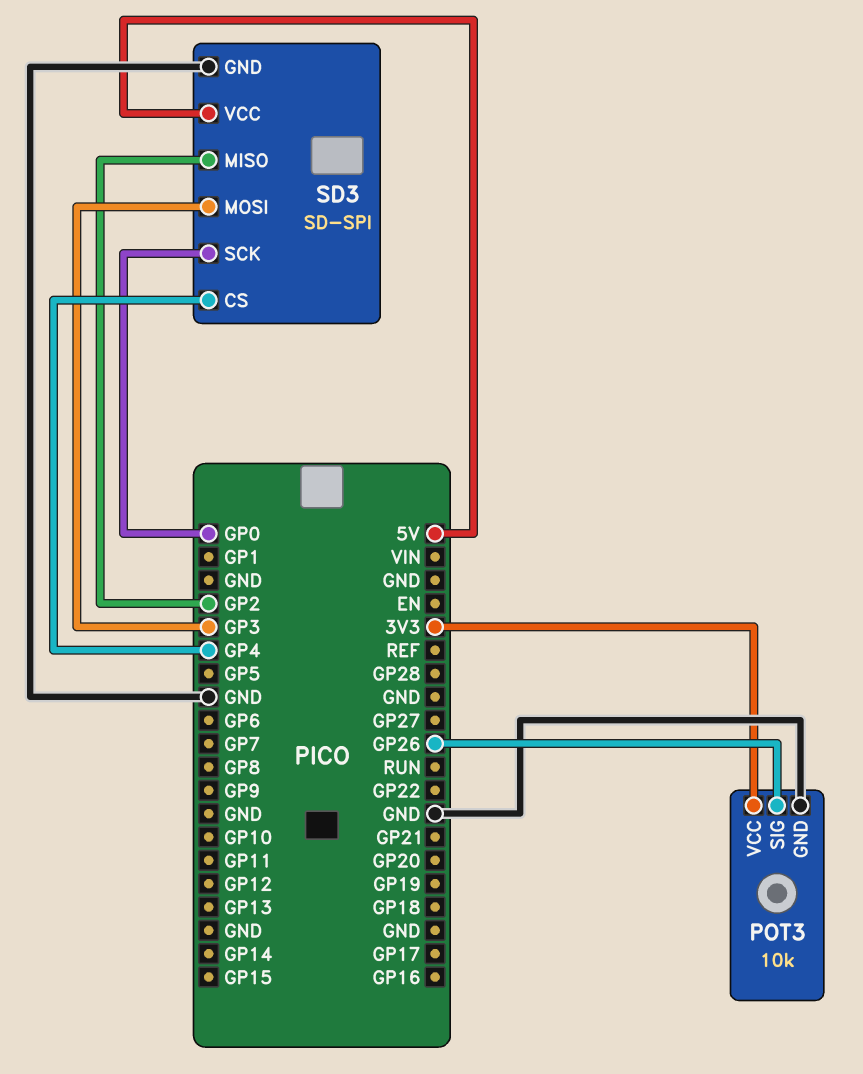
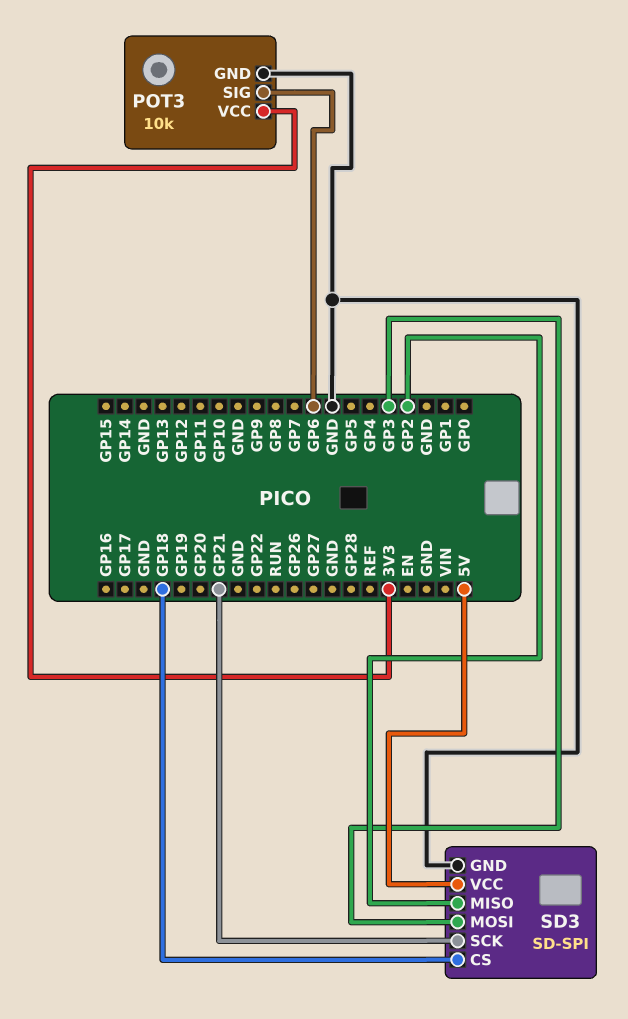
POT3 pin SIG: GP26 -> GP6
SD3 pin CS: GP4 -> GP18
SD3 pin SCK: GP0 -> GP21

